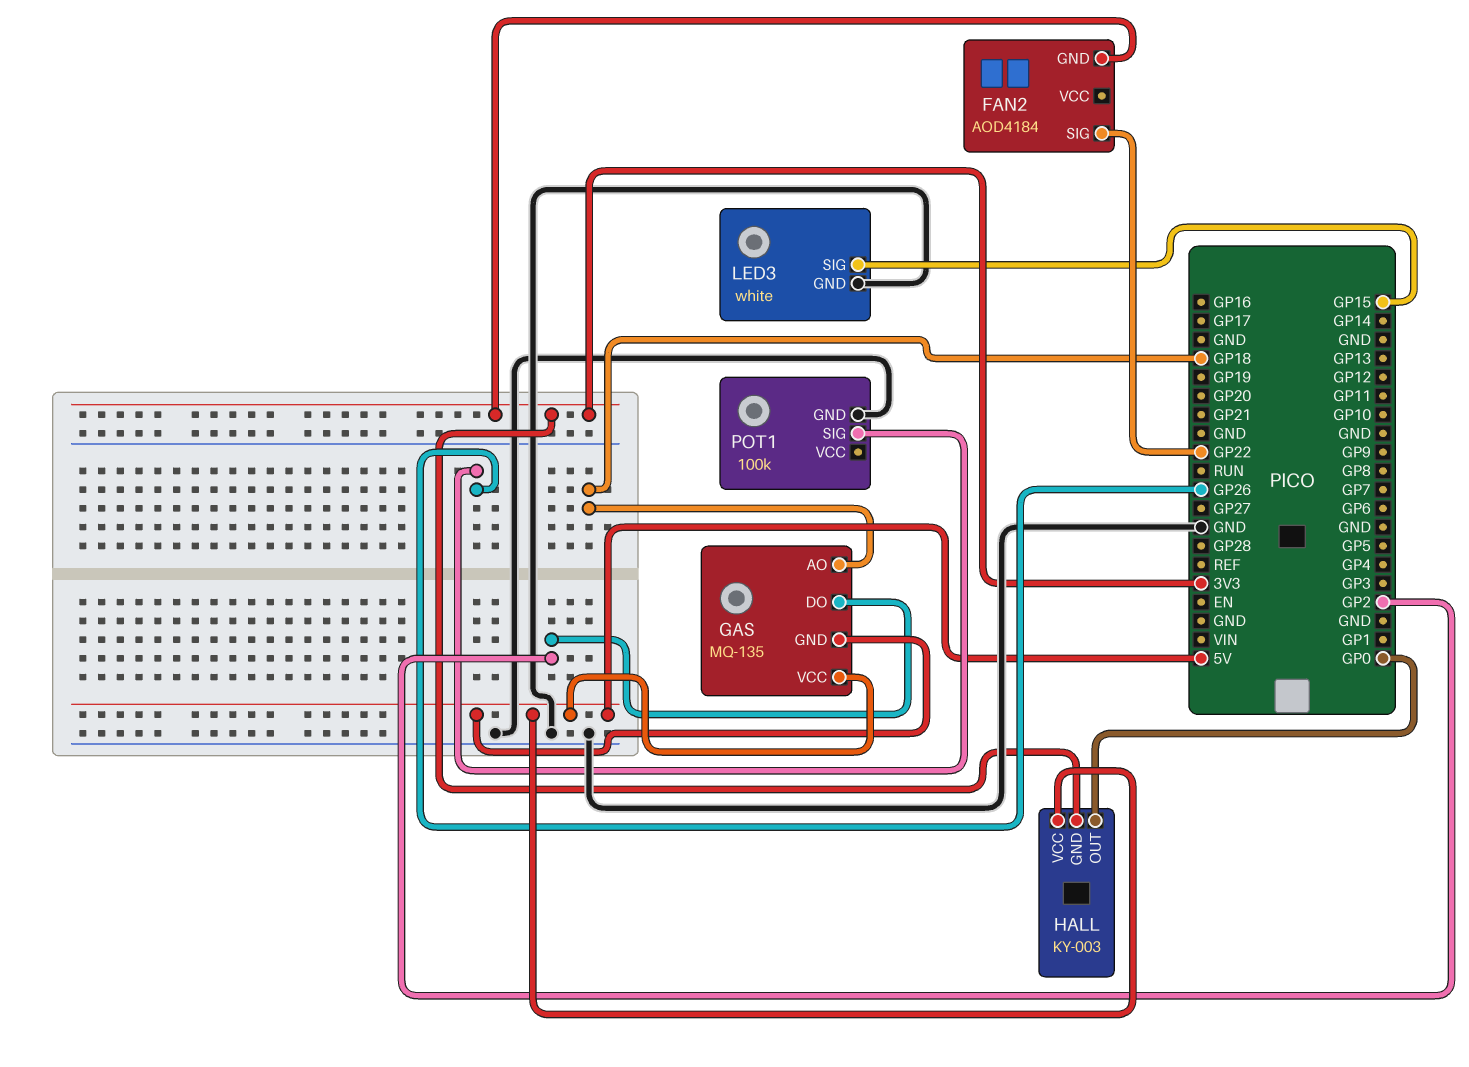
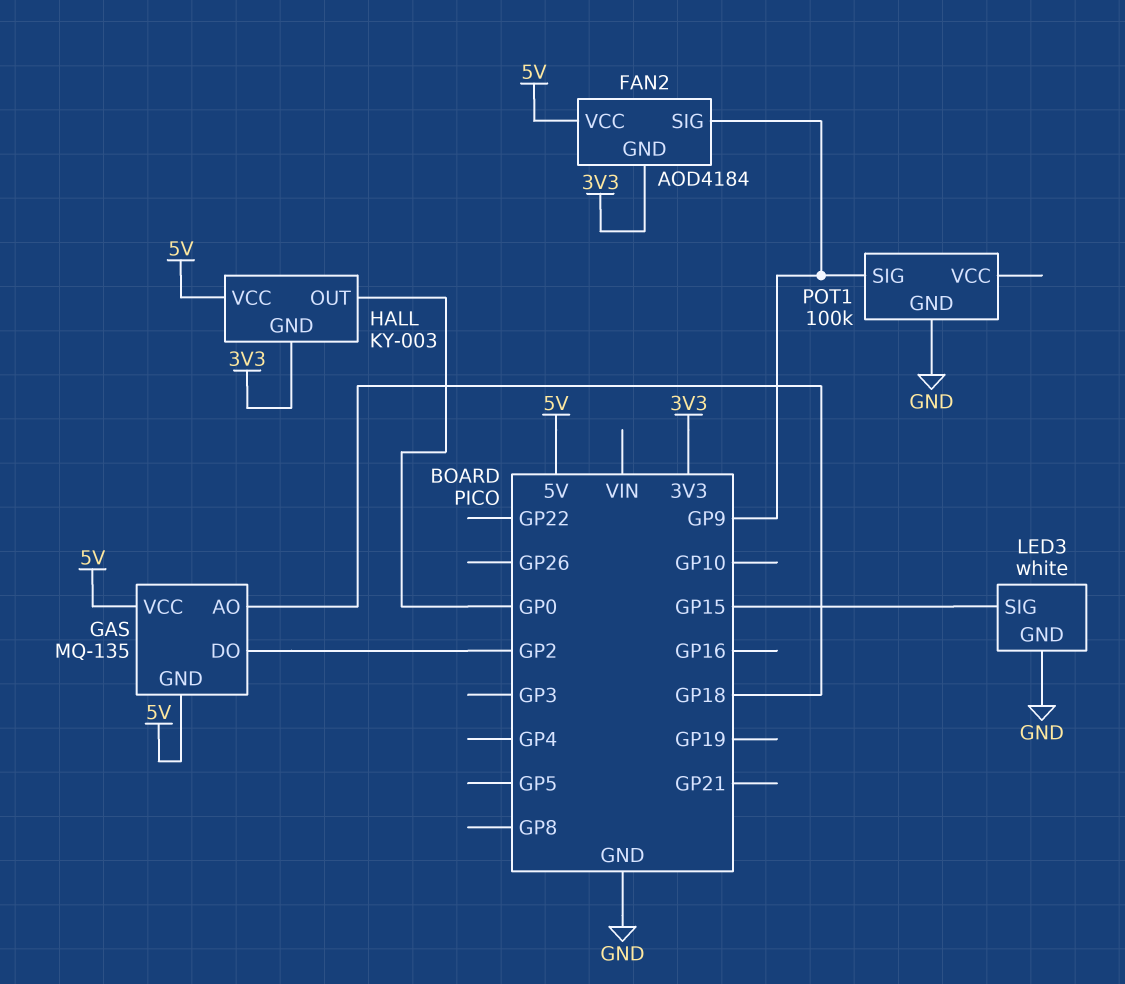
FAN2 pin SIG: GP22 -> GP9
FAN2 pin VCC: none -> 5V
POT1 pin SIG: GP26 -> GP9

